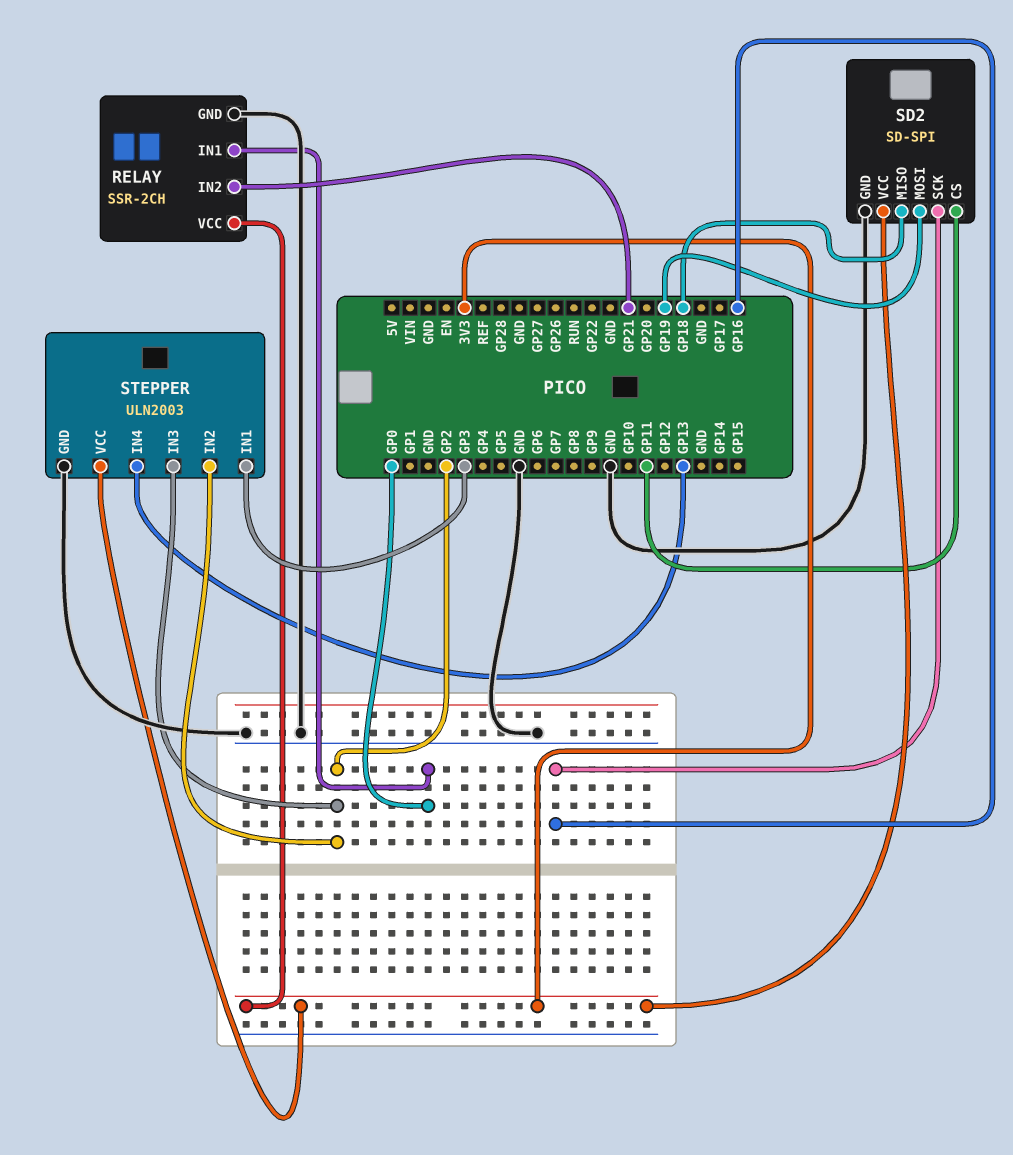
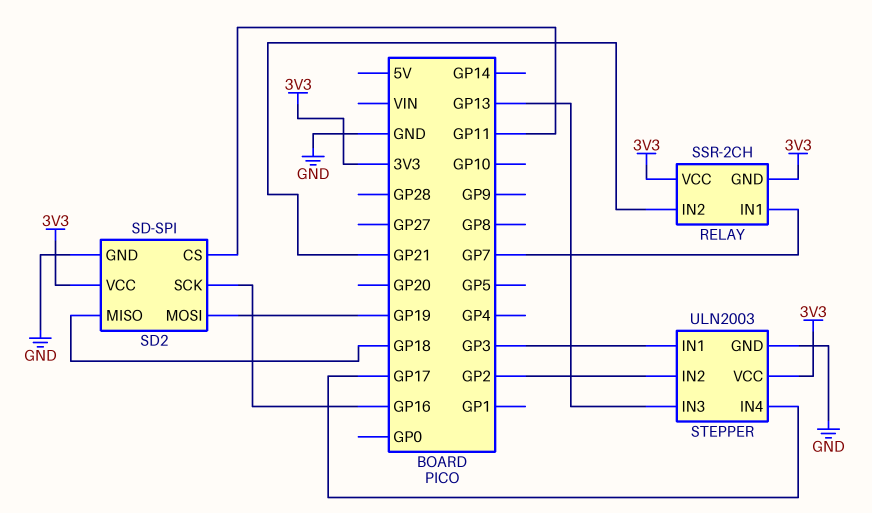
RELAY pin GND: GND -> 3V3
RELAY pin IN1: GP0 -> GP7
STEPPER pin IN3: GP2 -> GP13
STEPPER pin IN4: GP13 -> GP17

